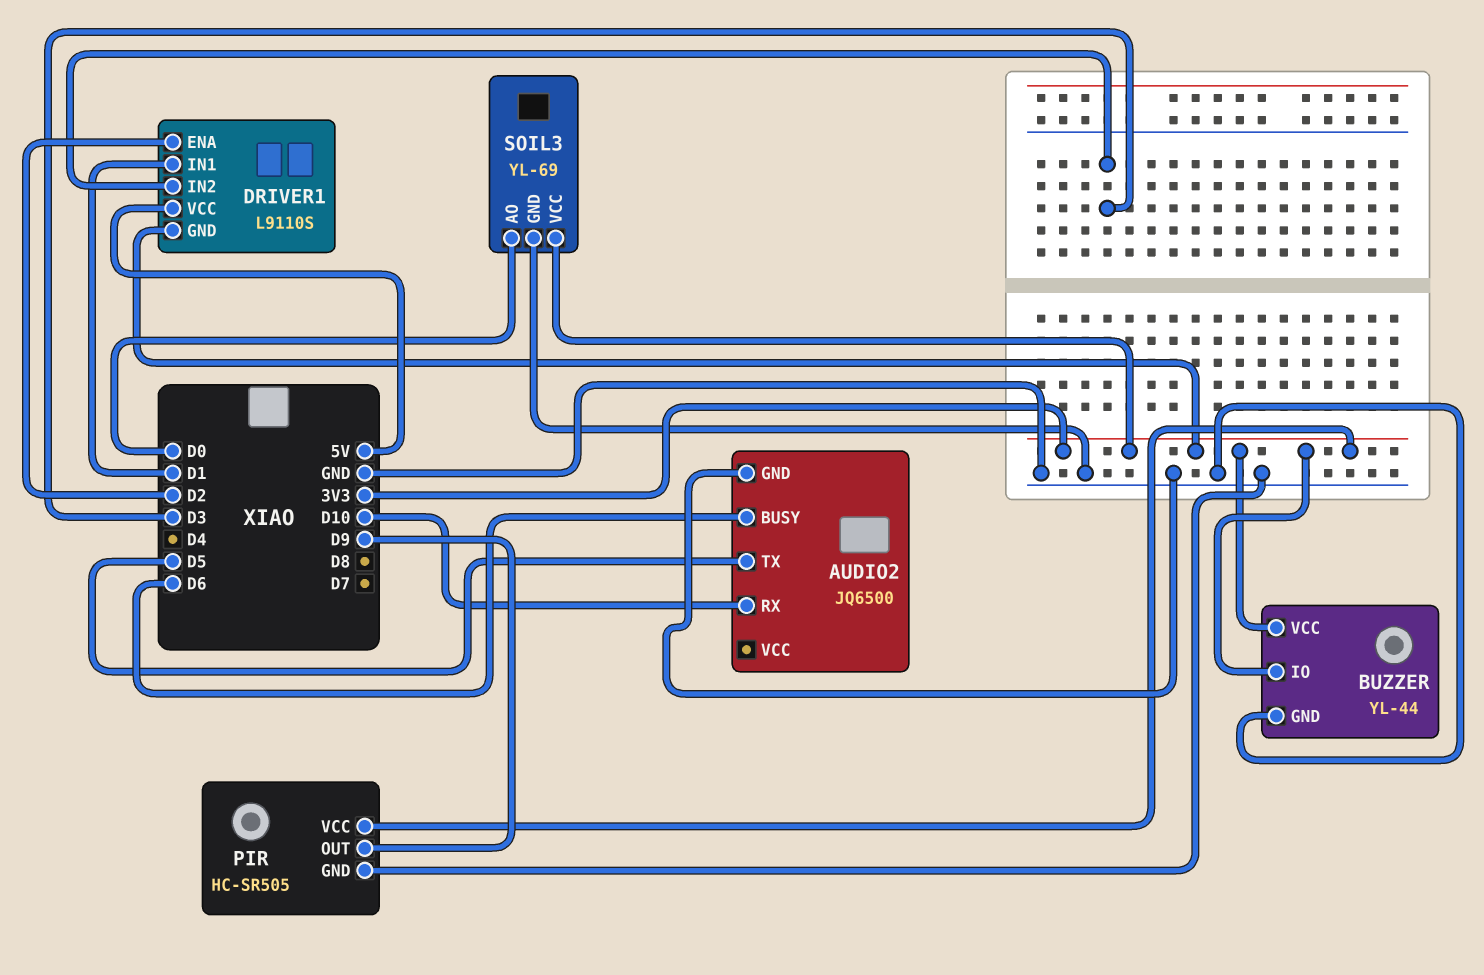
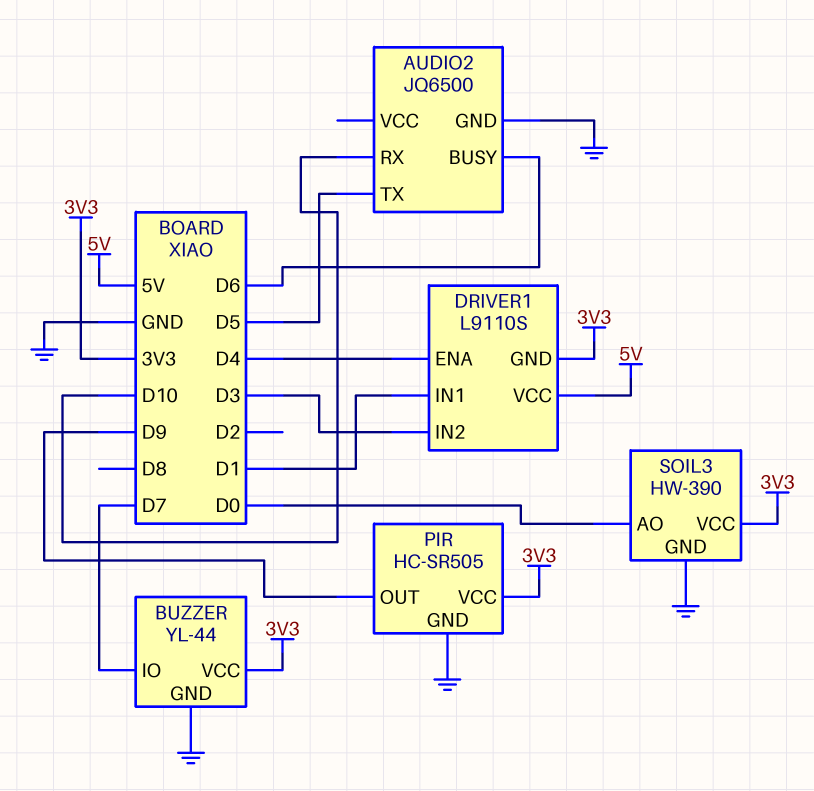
BUZZER pin IO: 3V3 -> D7
DRIVER1 pin ENA: D2 -> D4
SOIL3: YL-69 -> HW-390

